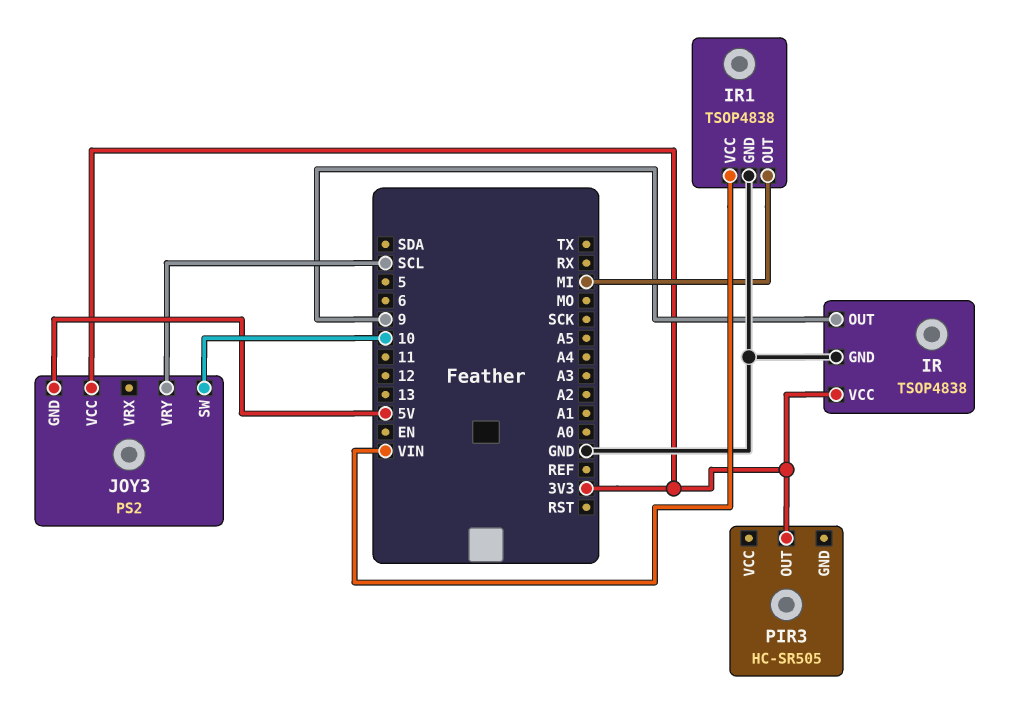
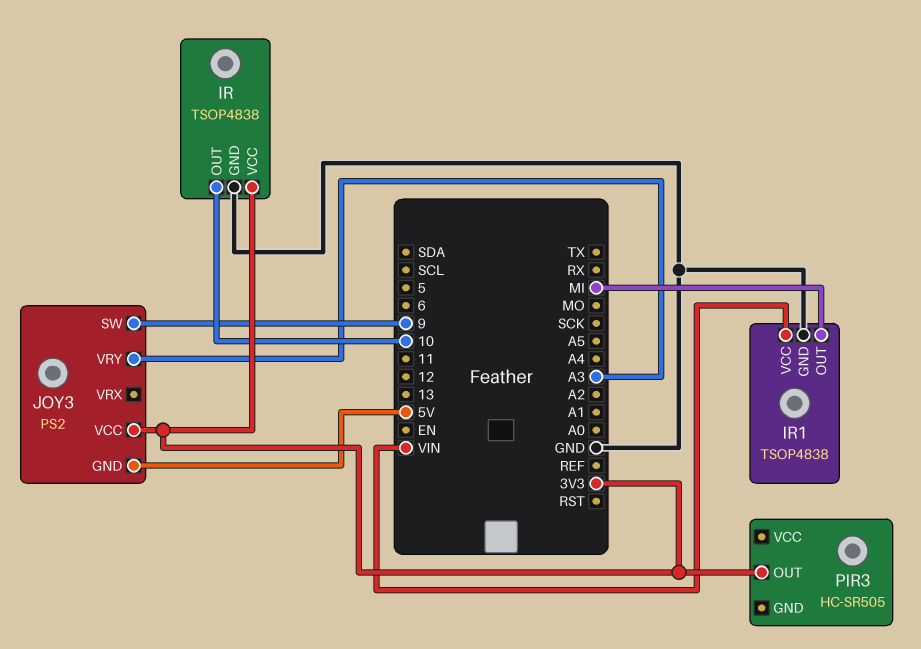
IR pin OUT: 9 -> 10
JOY3 pin SW: 10 -> 9
JOY3 pin VRY: SCL -> A3

